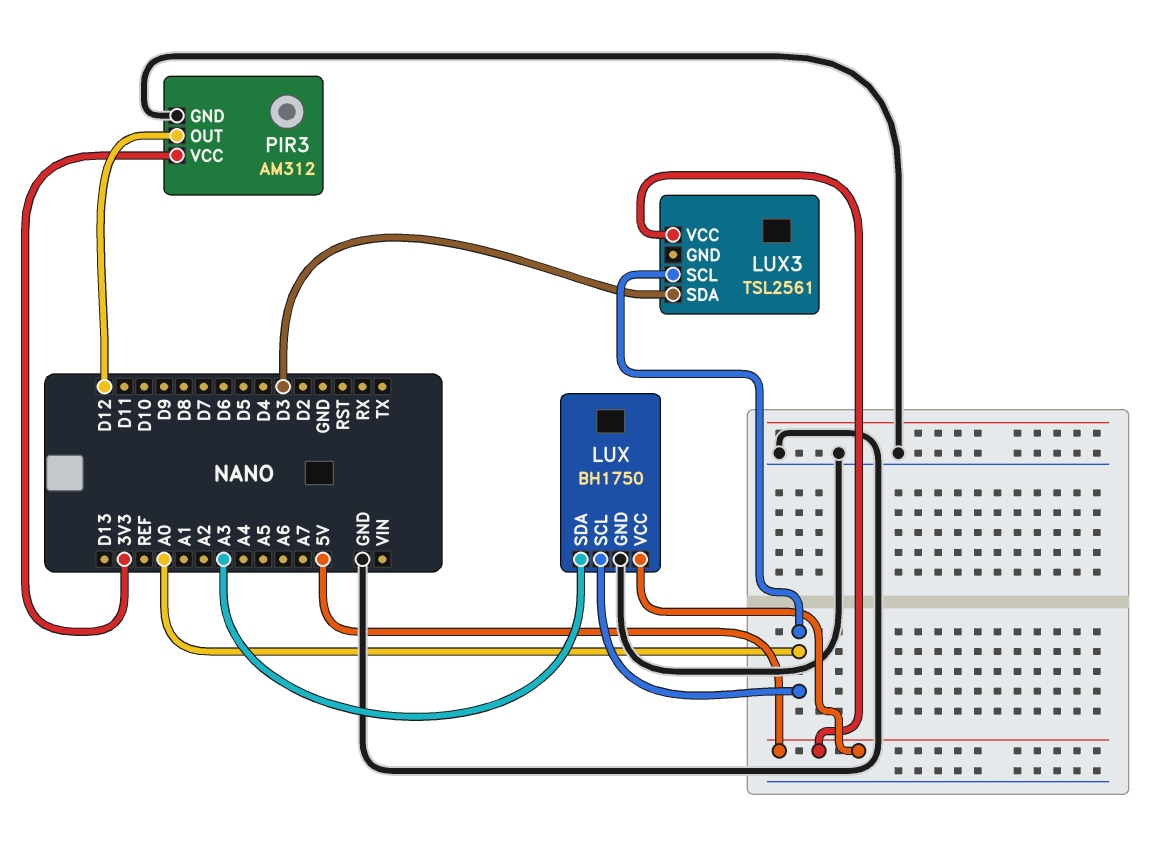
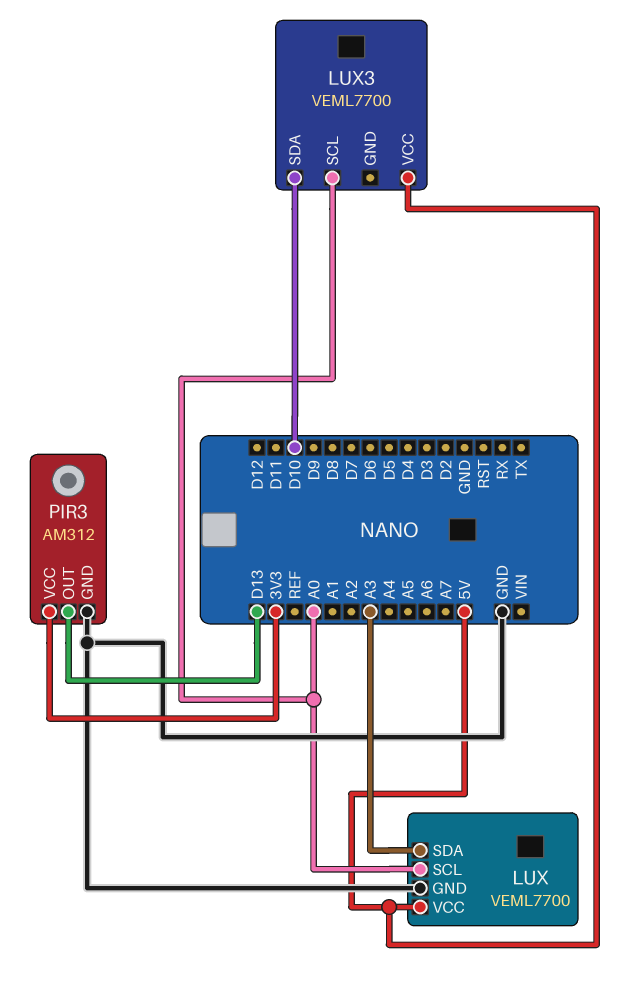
LUX: BH1750 -> VEML7700
LUX3: TSL2561 -> VEML7700
LUX3 pin SDA: D3 -> D10
PIR3 pin OUT: D12 -> D13

